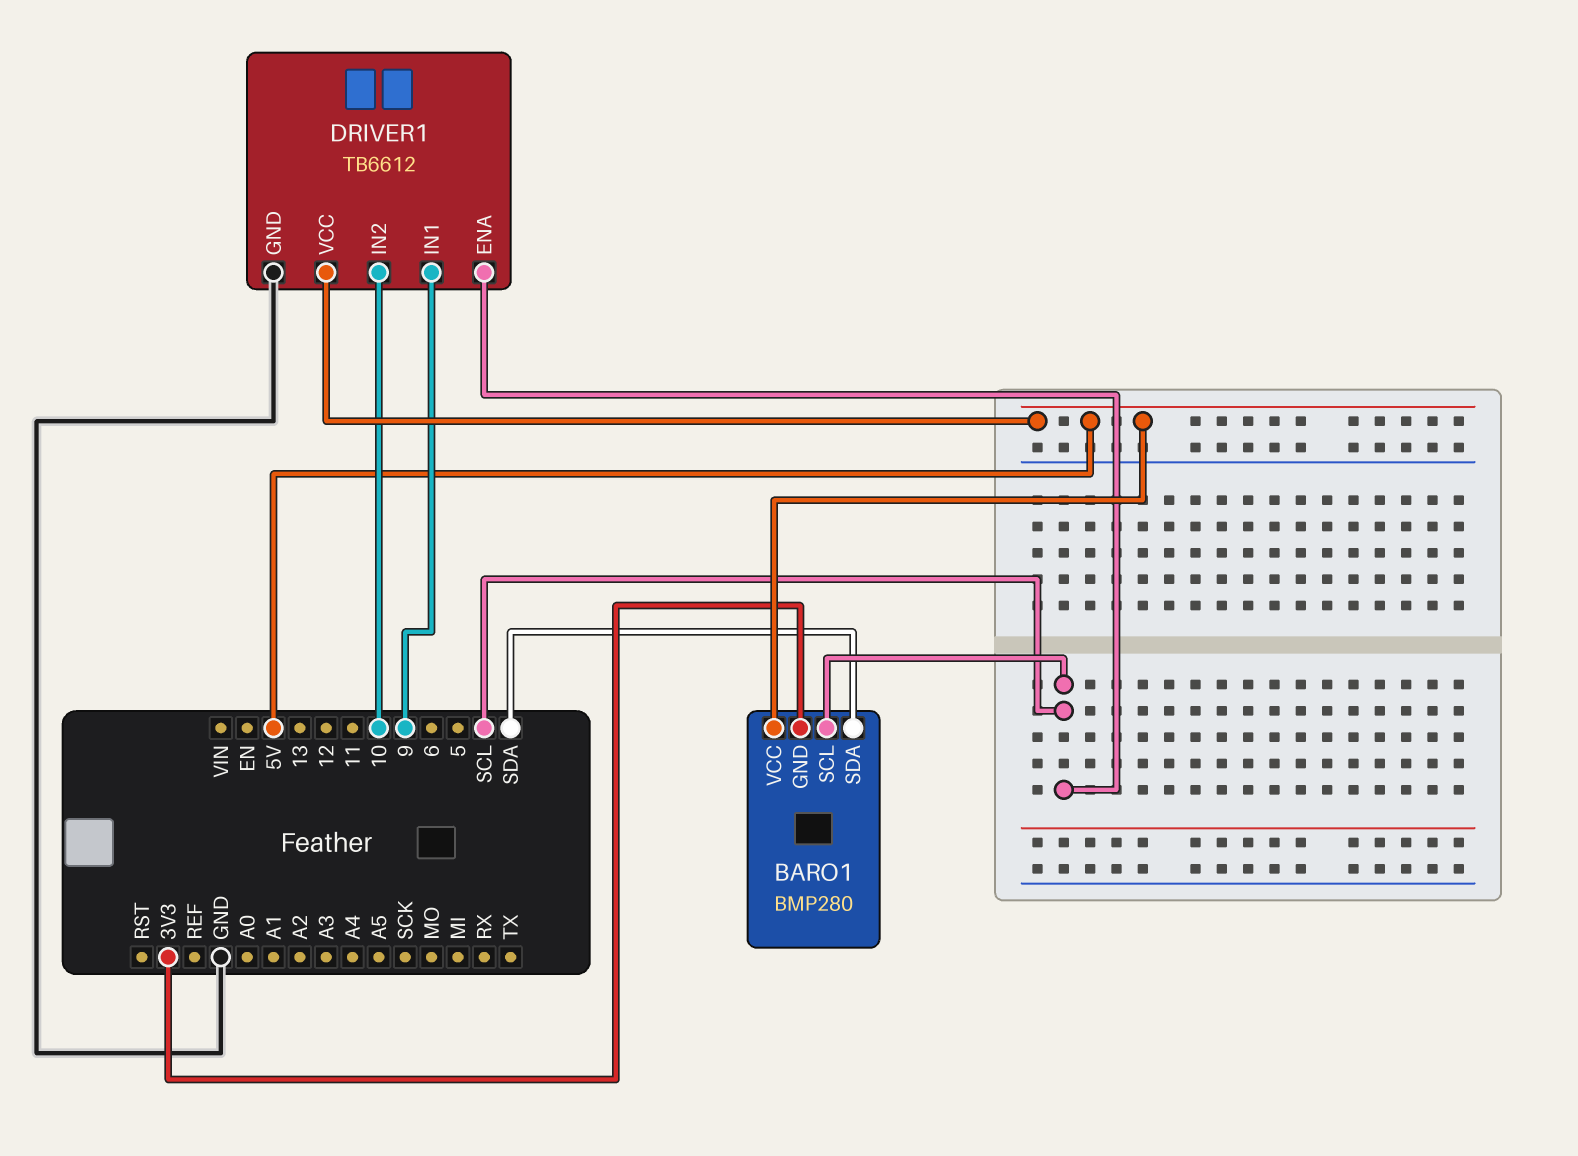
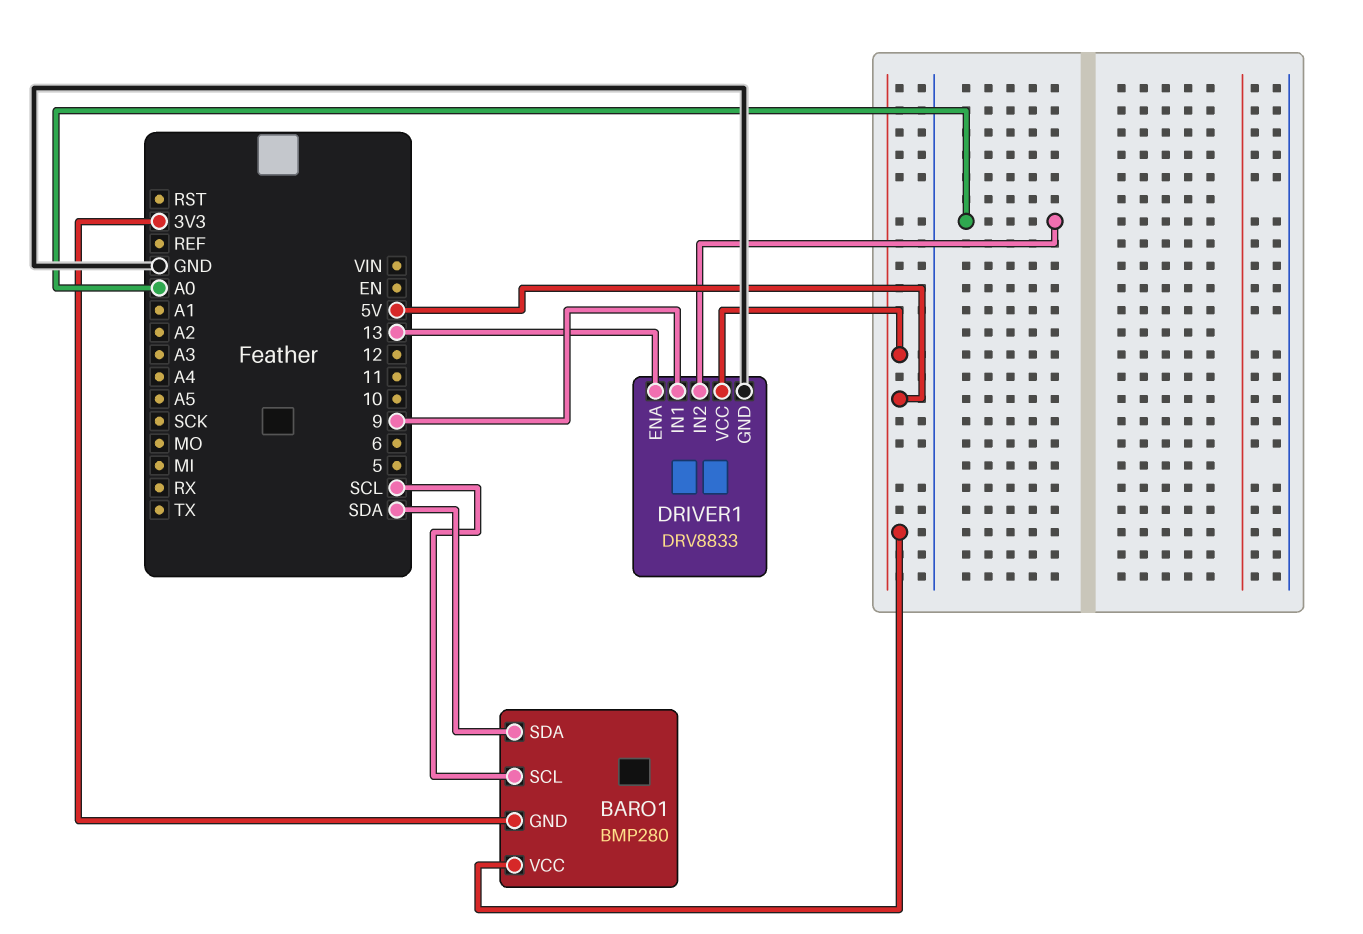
DRIVER1: TB6612 -> DRV8833
DRIVER1 pin ENA: SCL -> 13
DRIVER1 pin IN2: 10 -> A0

